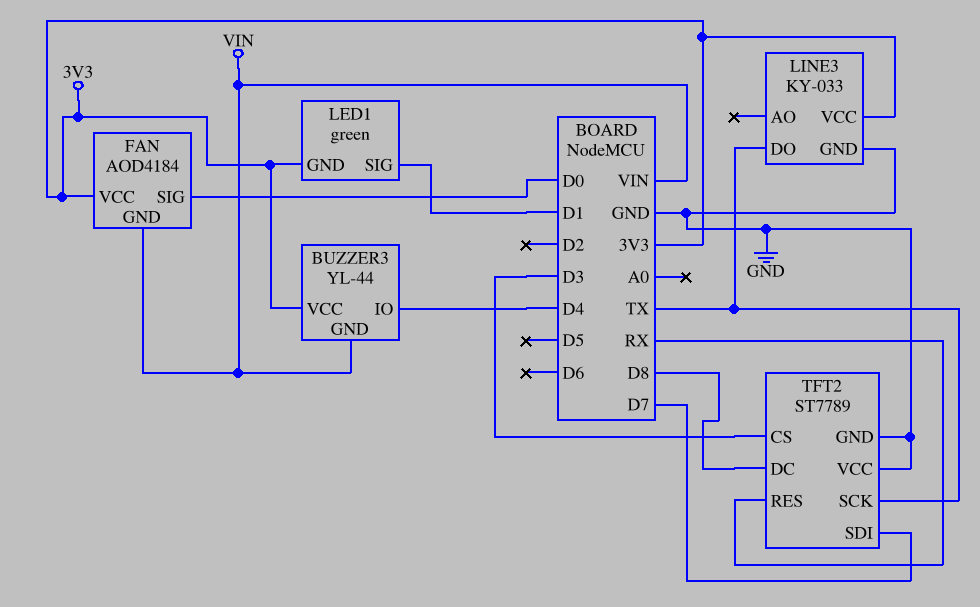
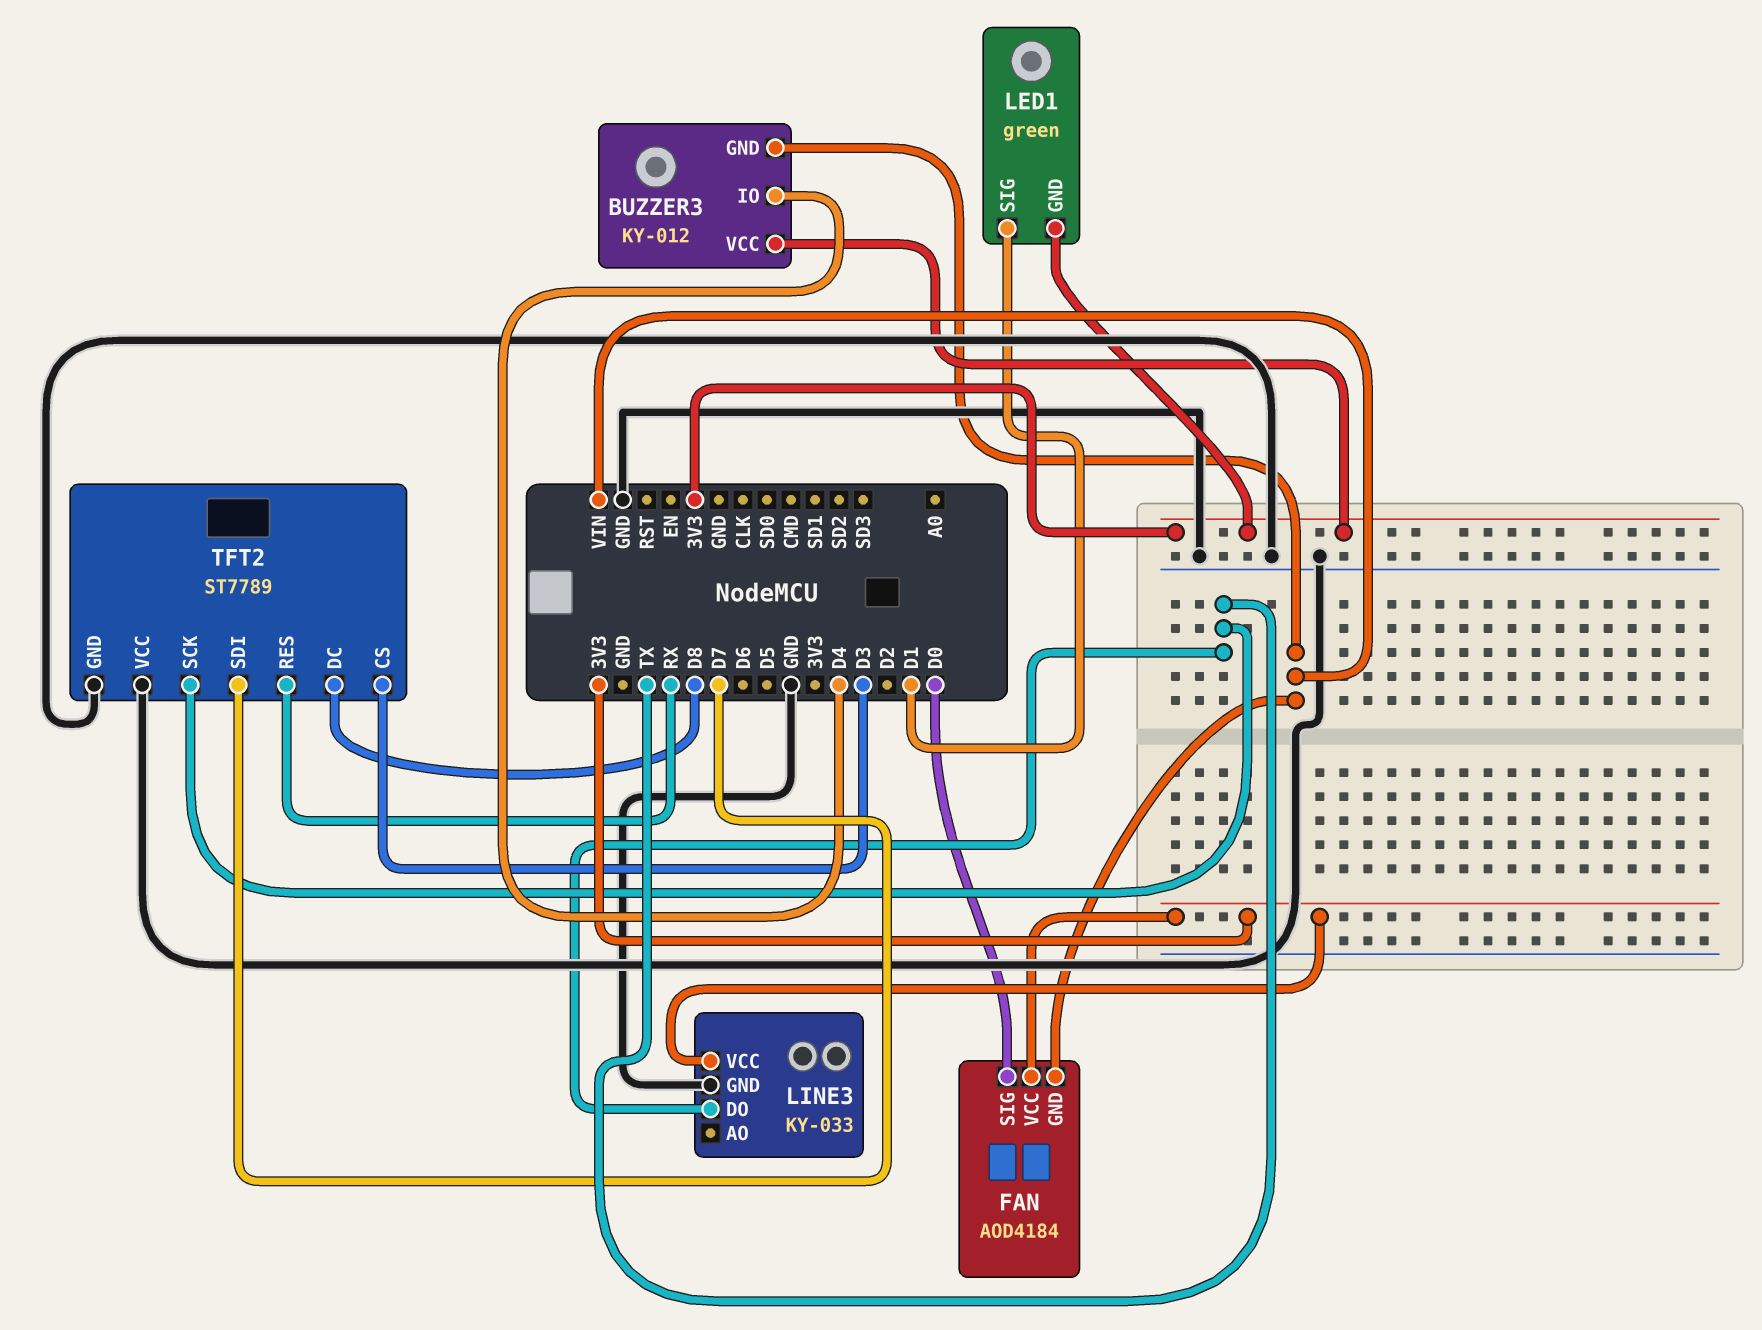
BUZZER3: YL-44 -> KY-012

